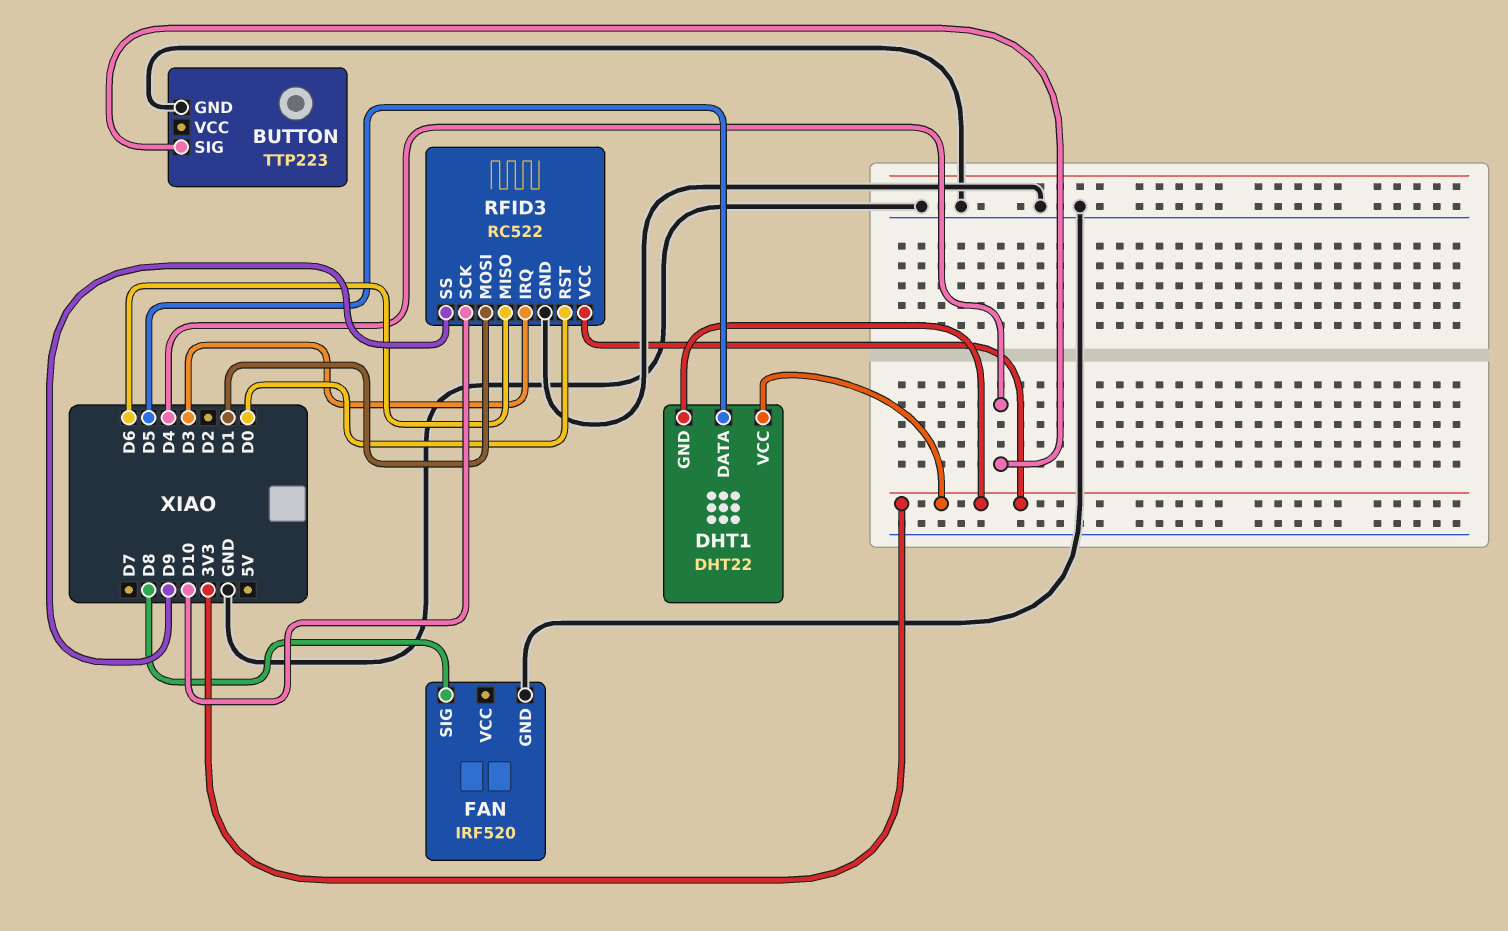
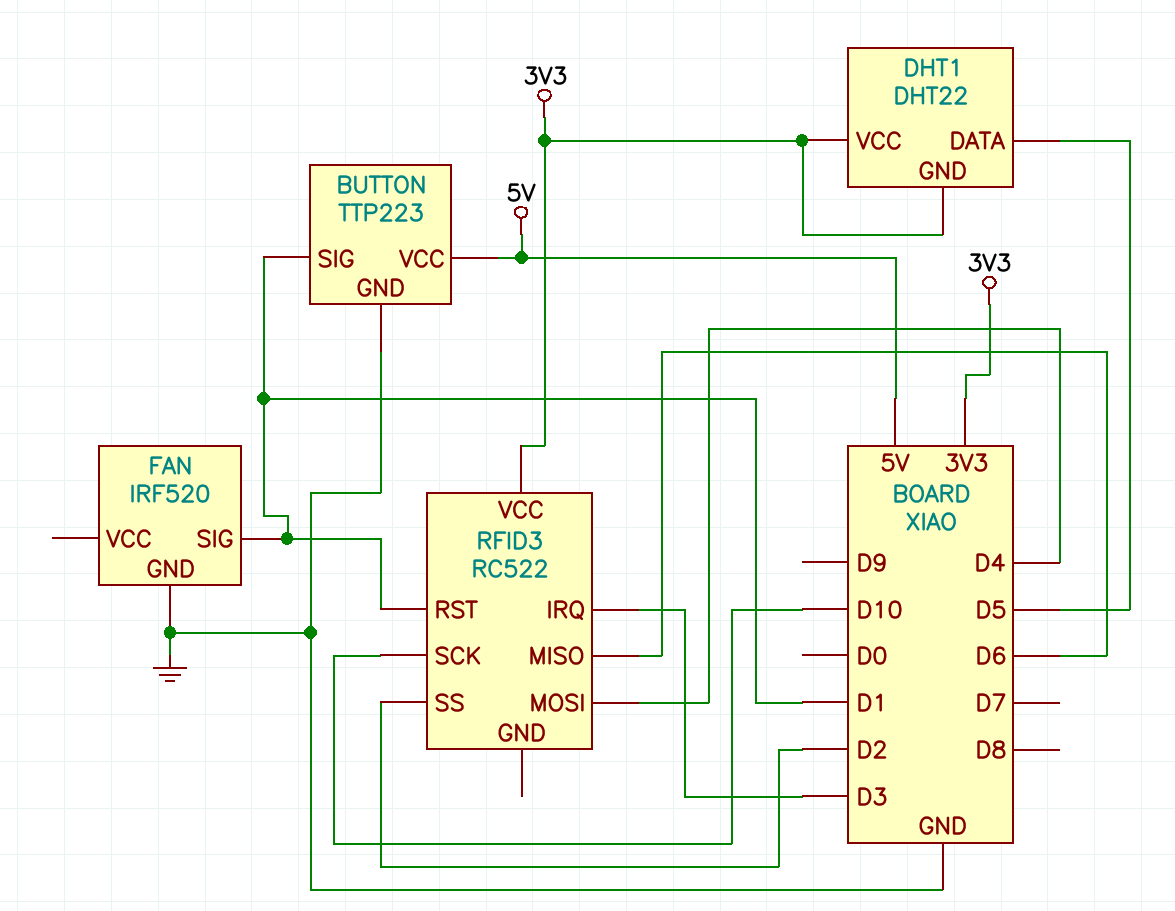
BUTTON pin SIG: D4 -> D1
BUTTON pin VCC: none -> 5V
FAN pin SIG: D8 -> D1
RFID3 pin GND: GND -> none
RFID3 pin MOSI: D1 -> D4
RFID3 pin RST: D0 -> D1
RFID3 pin SS: D9 -> D2

